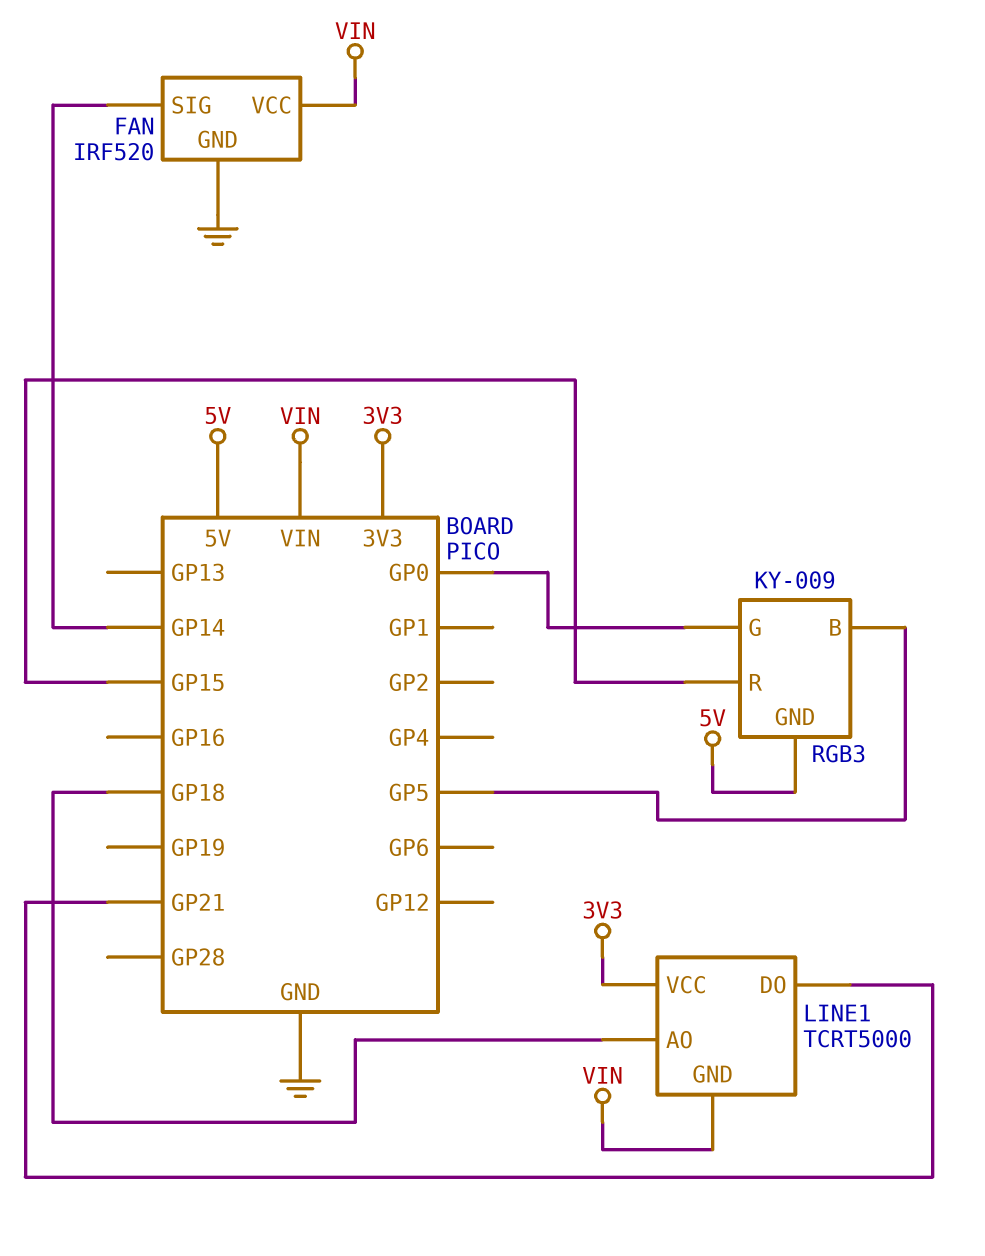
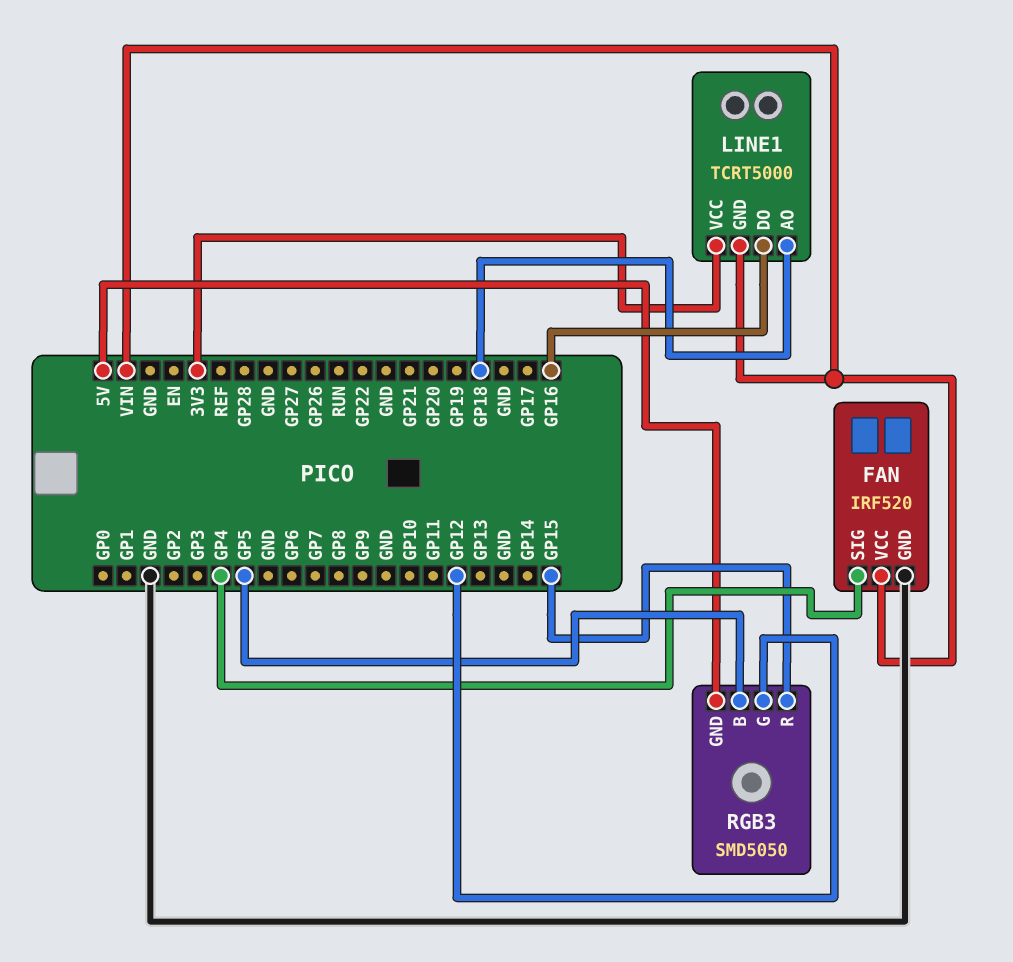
FAN pin SIG: GP14 -> GP4
LINE1 pin DO: GP21 -> GP16
RGB3: KY-009 -> SMD5050
RGB3 pin G: GP0 -> GP12

